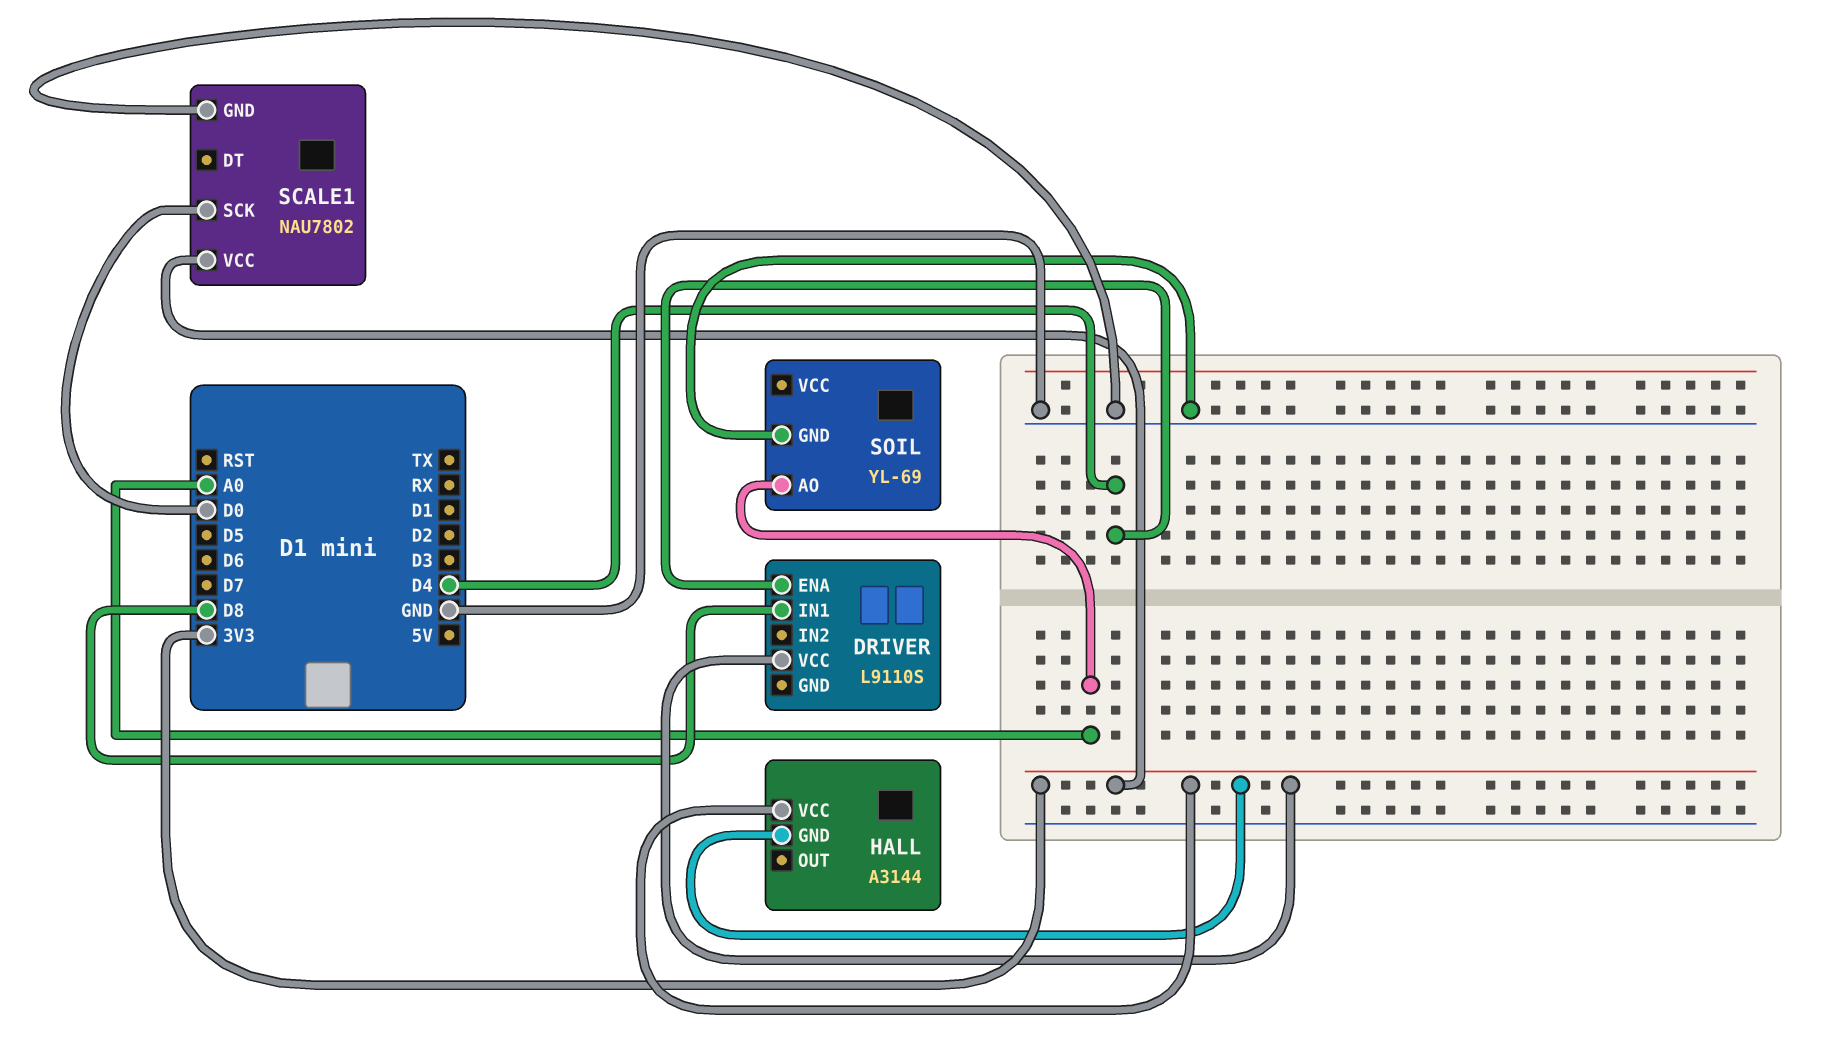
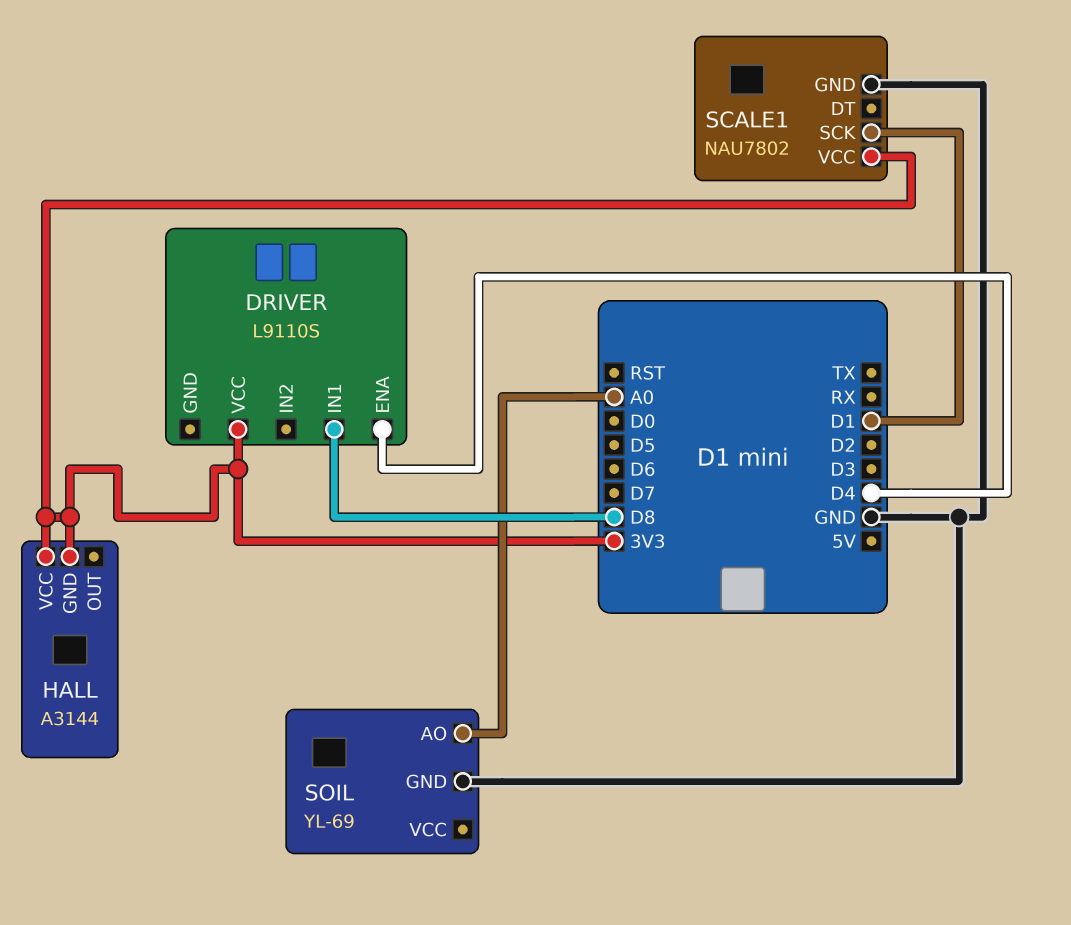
SCALE1 pin SCK: D0 -> D1

